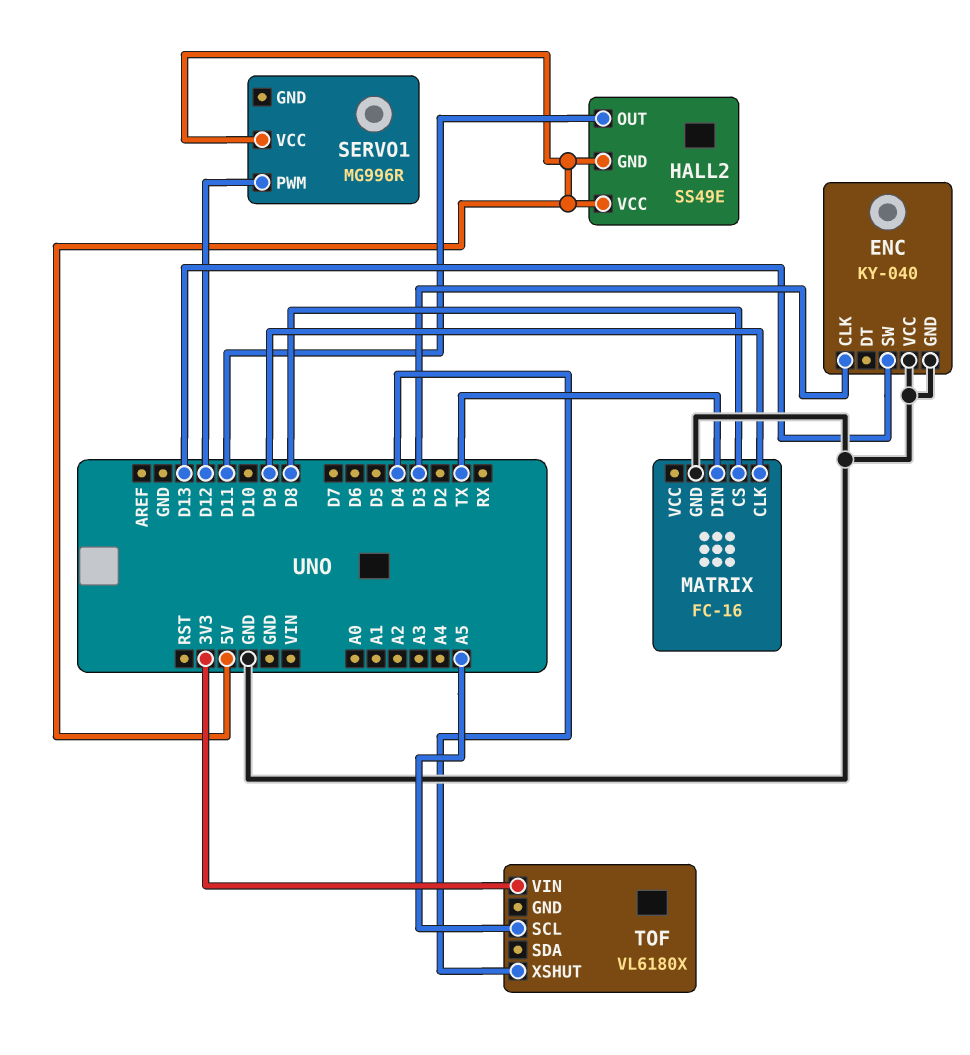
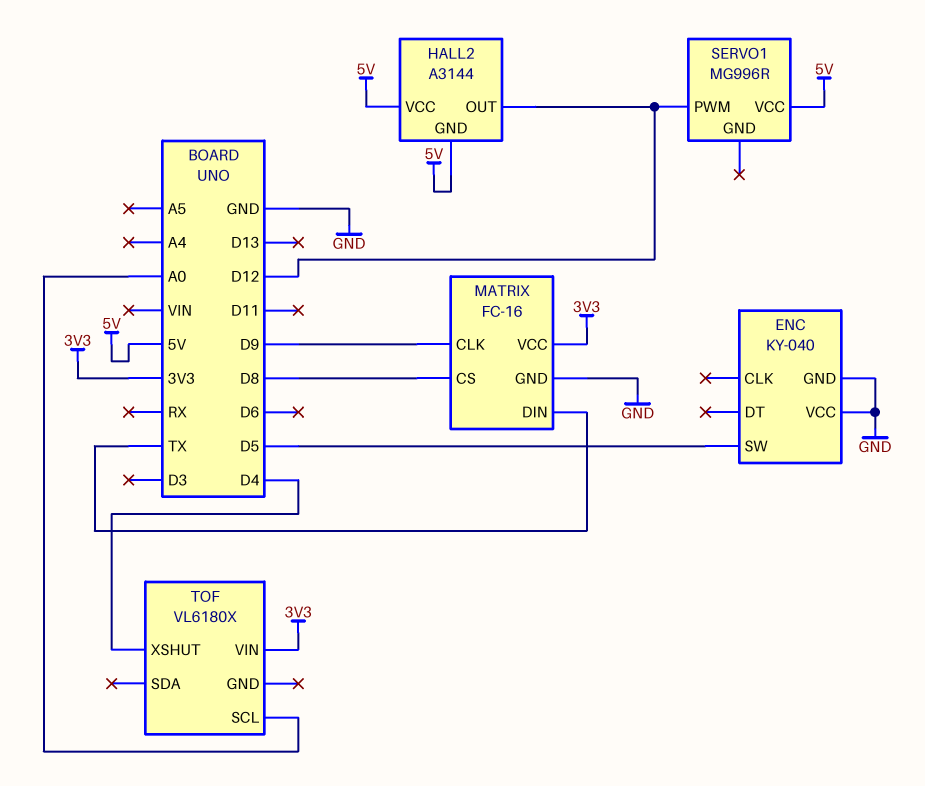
ENC pin CLK: D3 -> none
ENC pin SW: D13 -> D5
HALL2: SS49E -> A3144
HALL2 pin OUT: D11 -> D12
MATRIX pin VCC: none -> 3V3
TOF pin SCL: A5 -> A0

